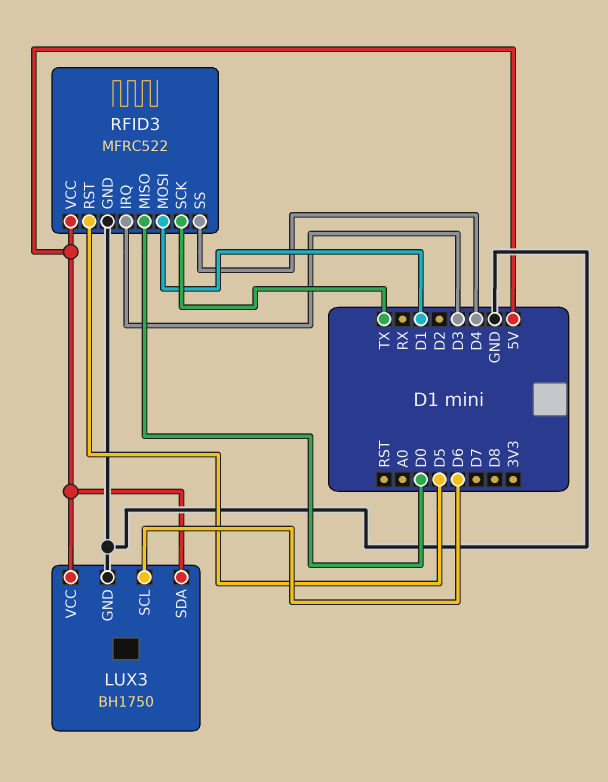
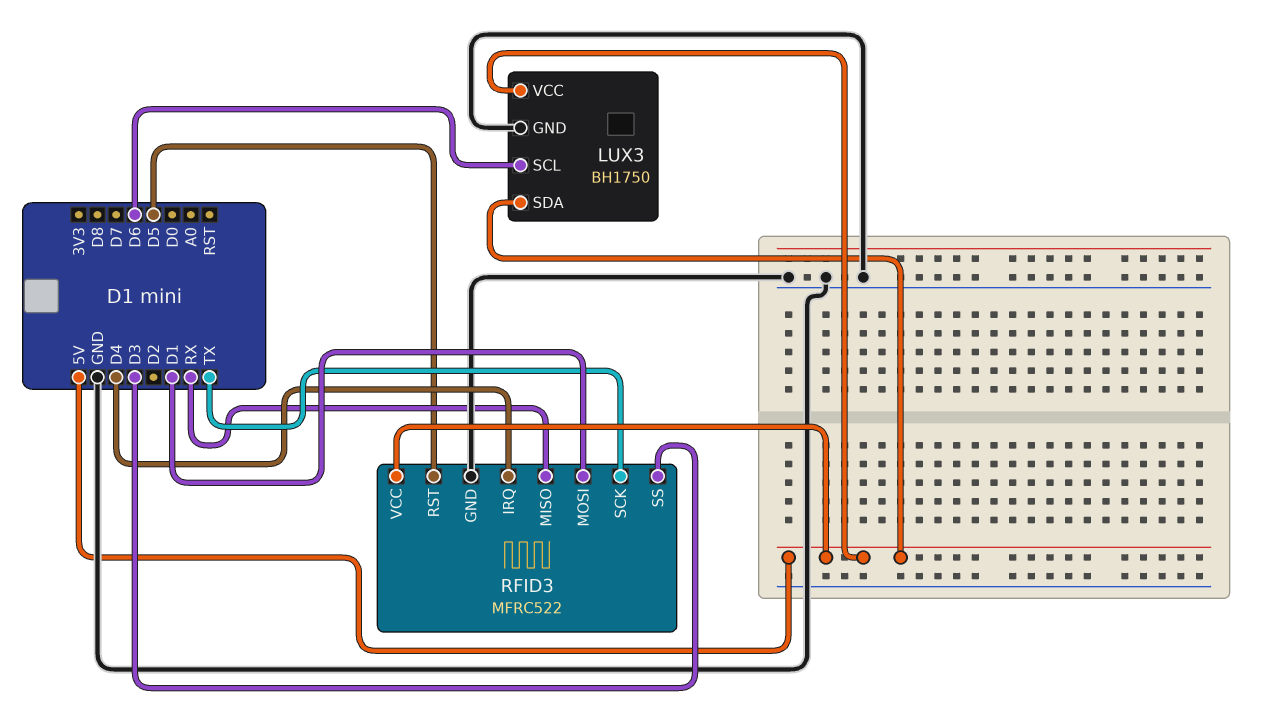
RFID3 pin IRQ: D3 -> D4
RFID3 pin MISO: D0 -> RX
RFID3 pin SS: D4 -> D3

